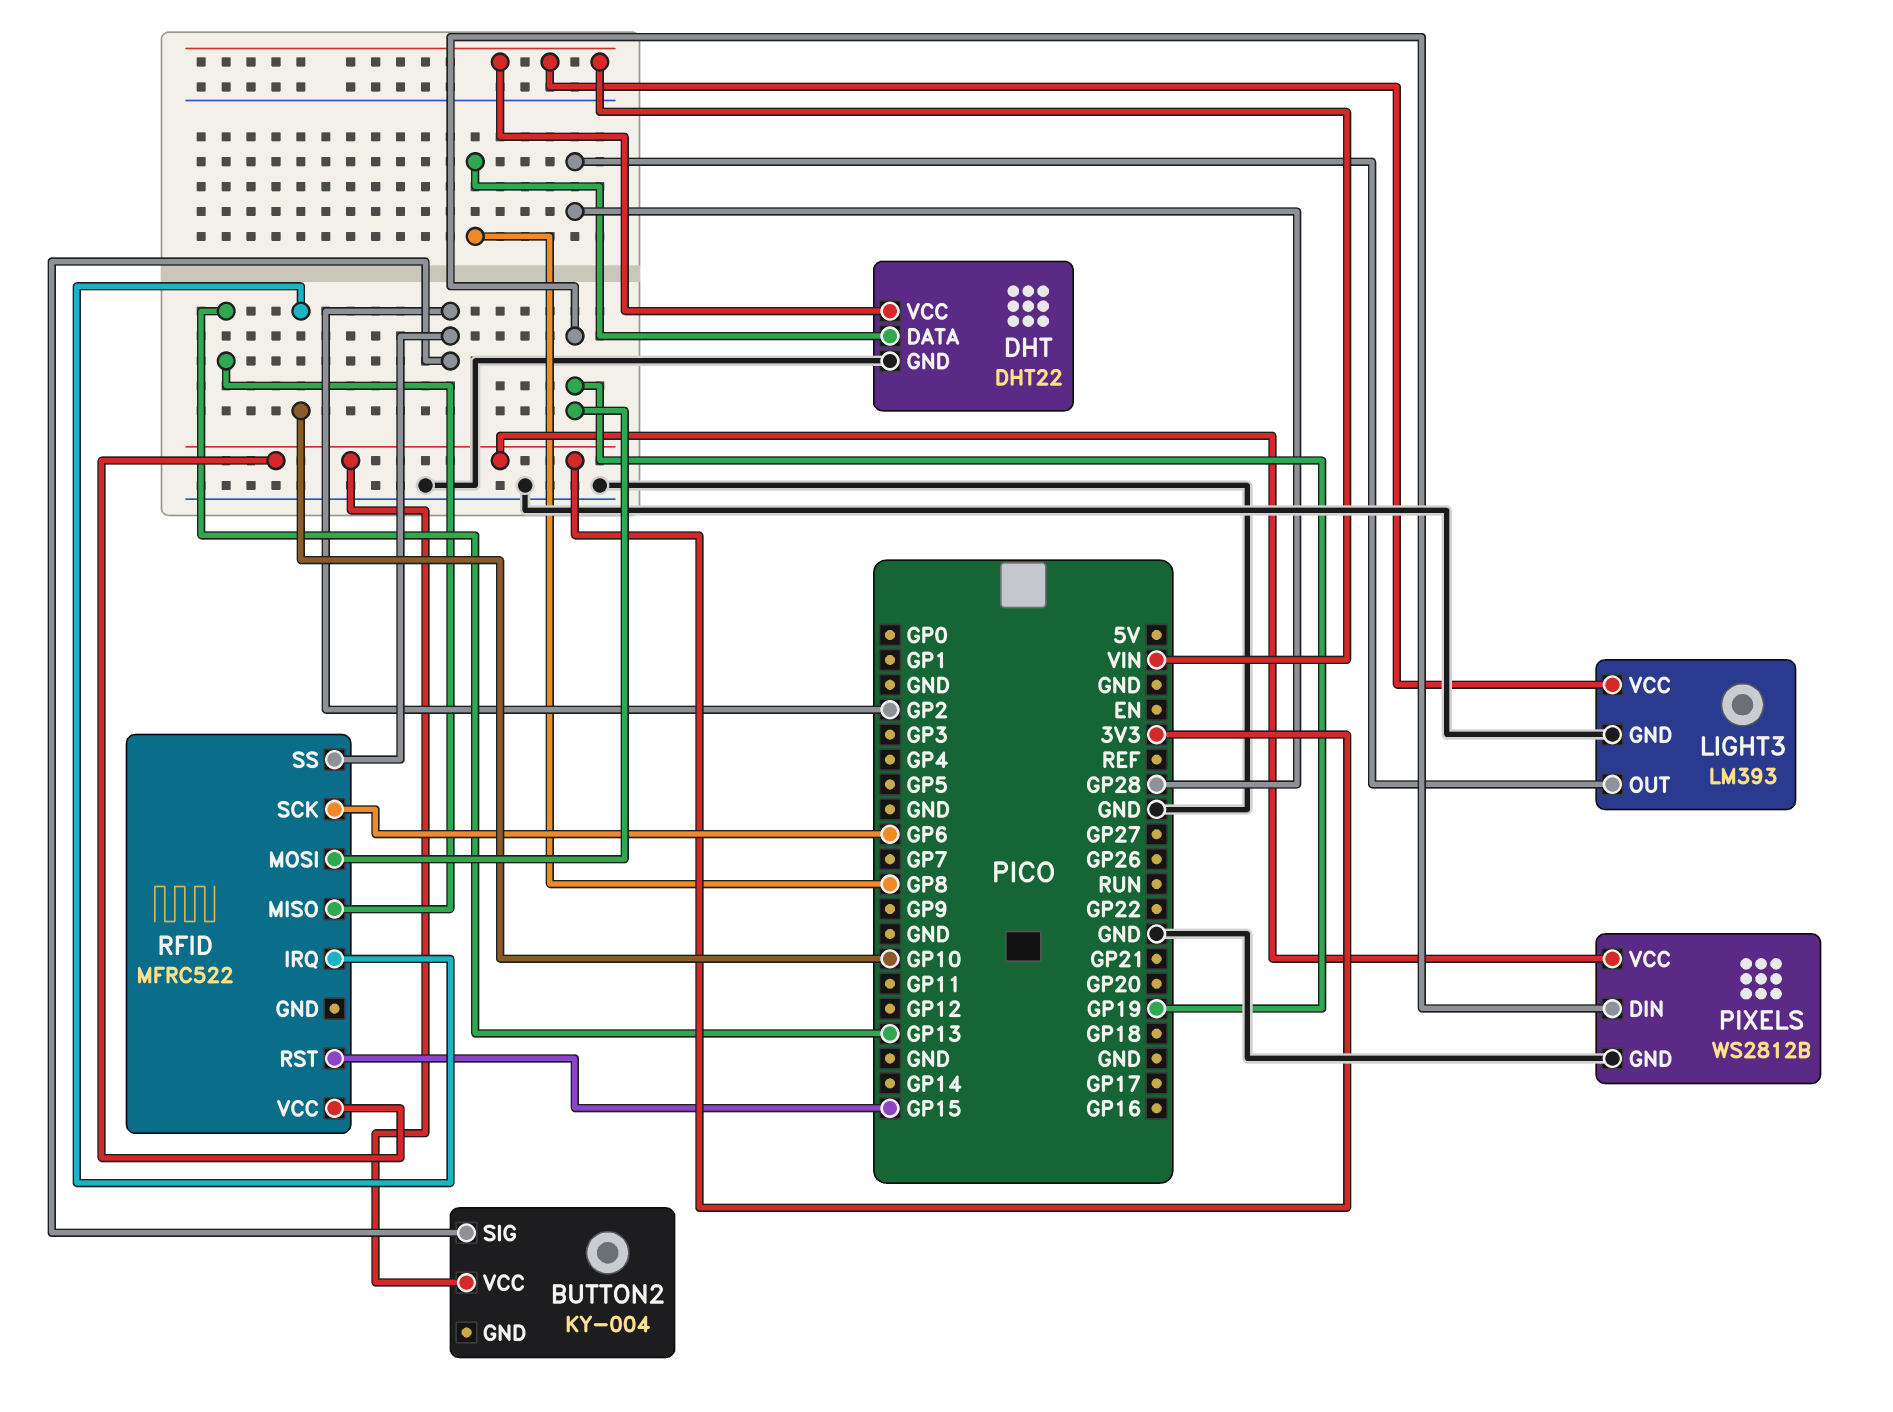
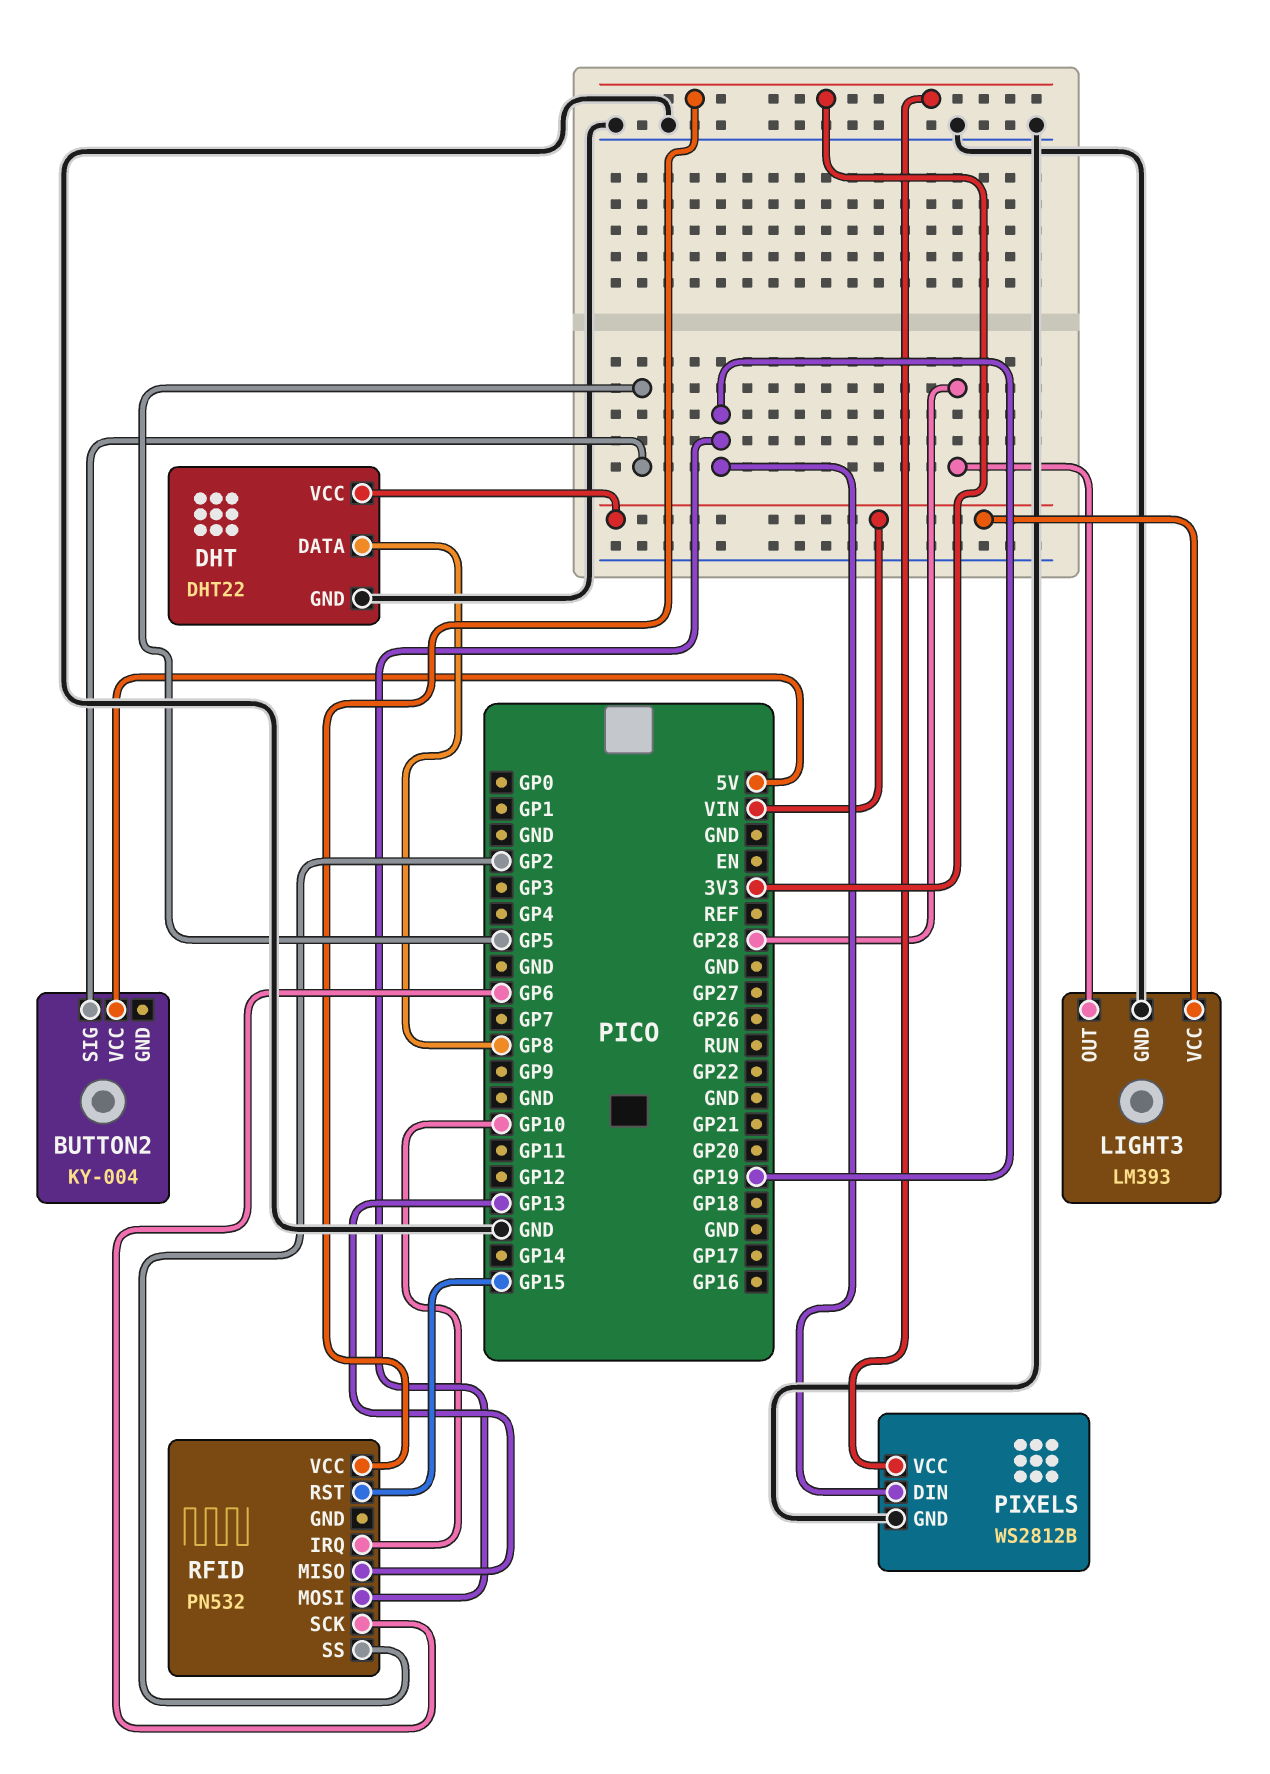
BUTTON2 pin SIG: GP2 -> GP5
BUTTON2 pin VCC: 3V3 -> 5V
RFID: MFRC522 -> PN532

